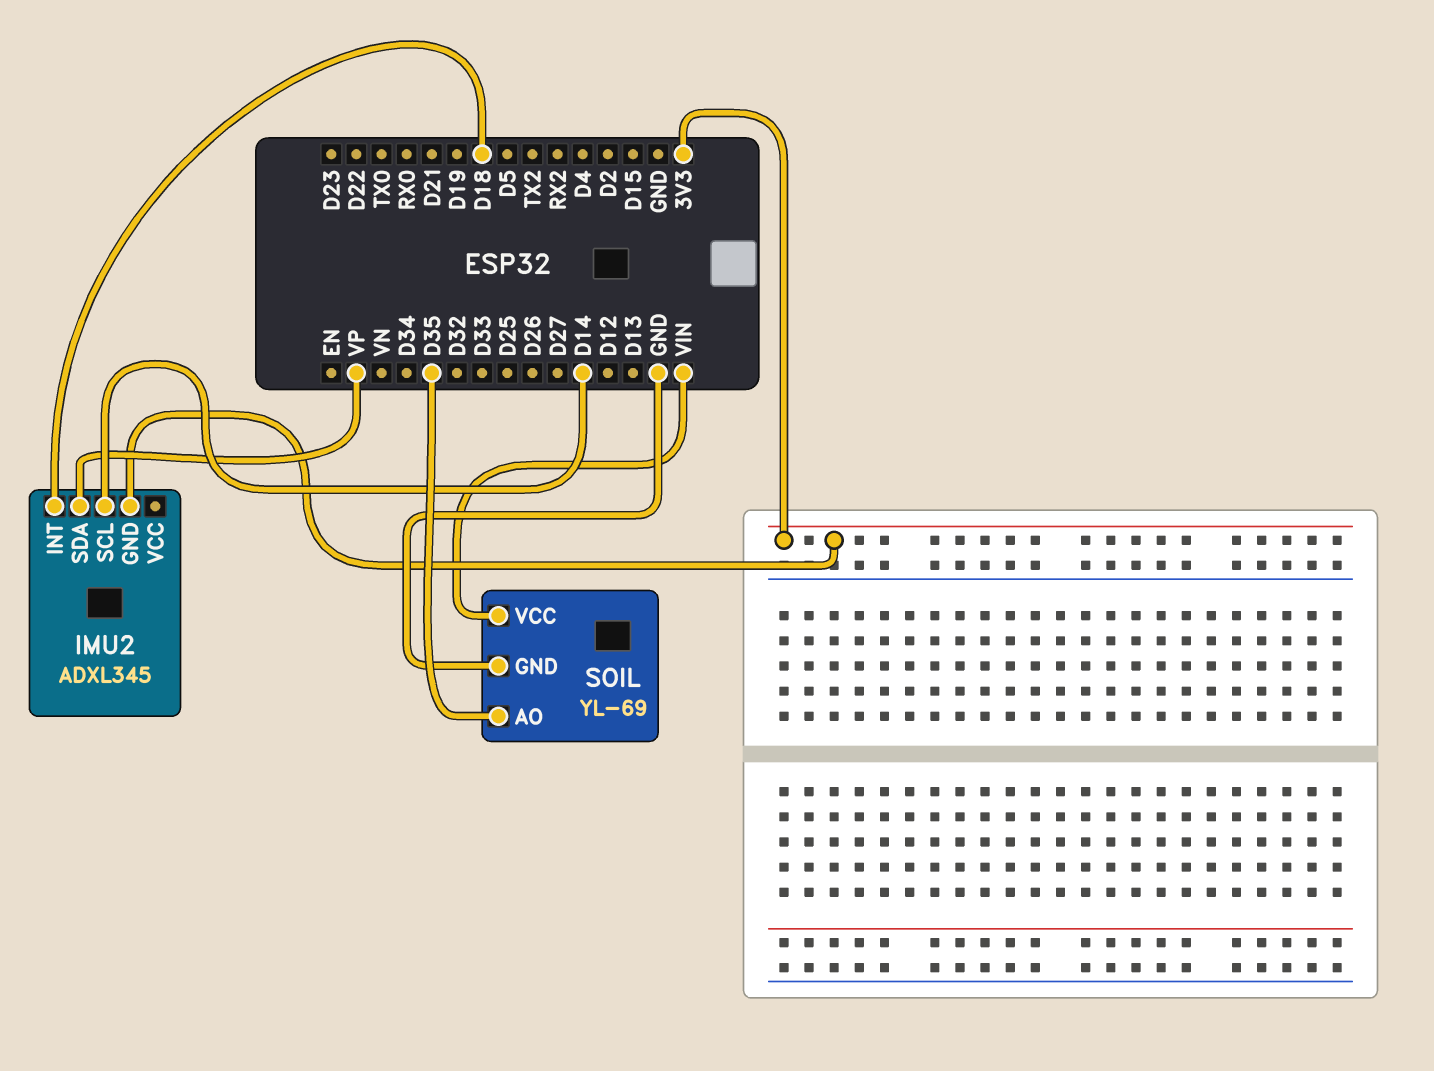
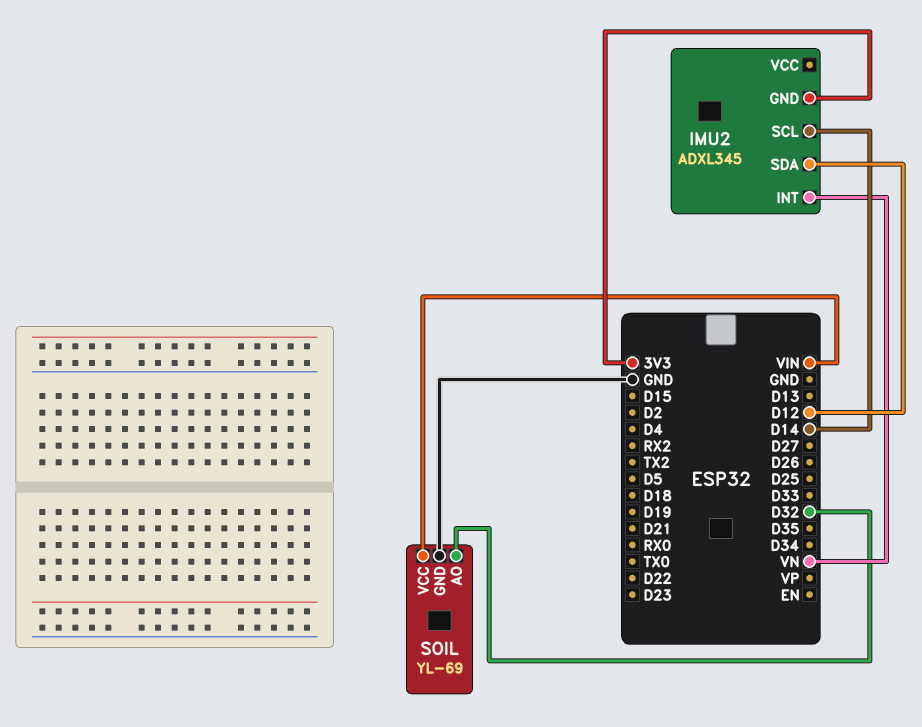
IMU2 pin INT: D18 -> VN
IMU2 pin SDA: VP -> D12
SOIL pin AO: D35 -> D32

